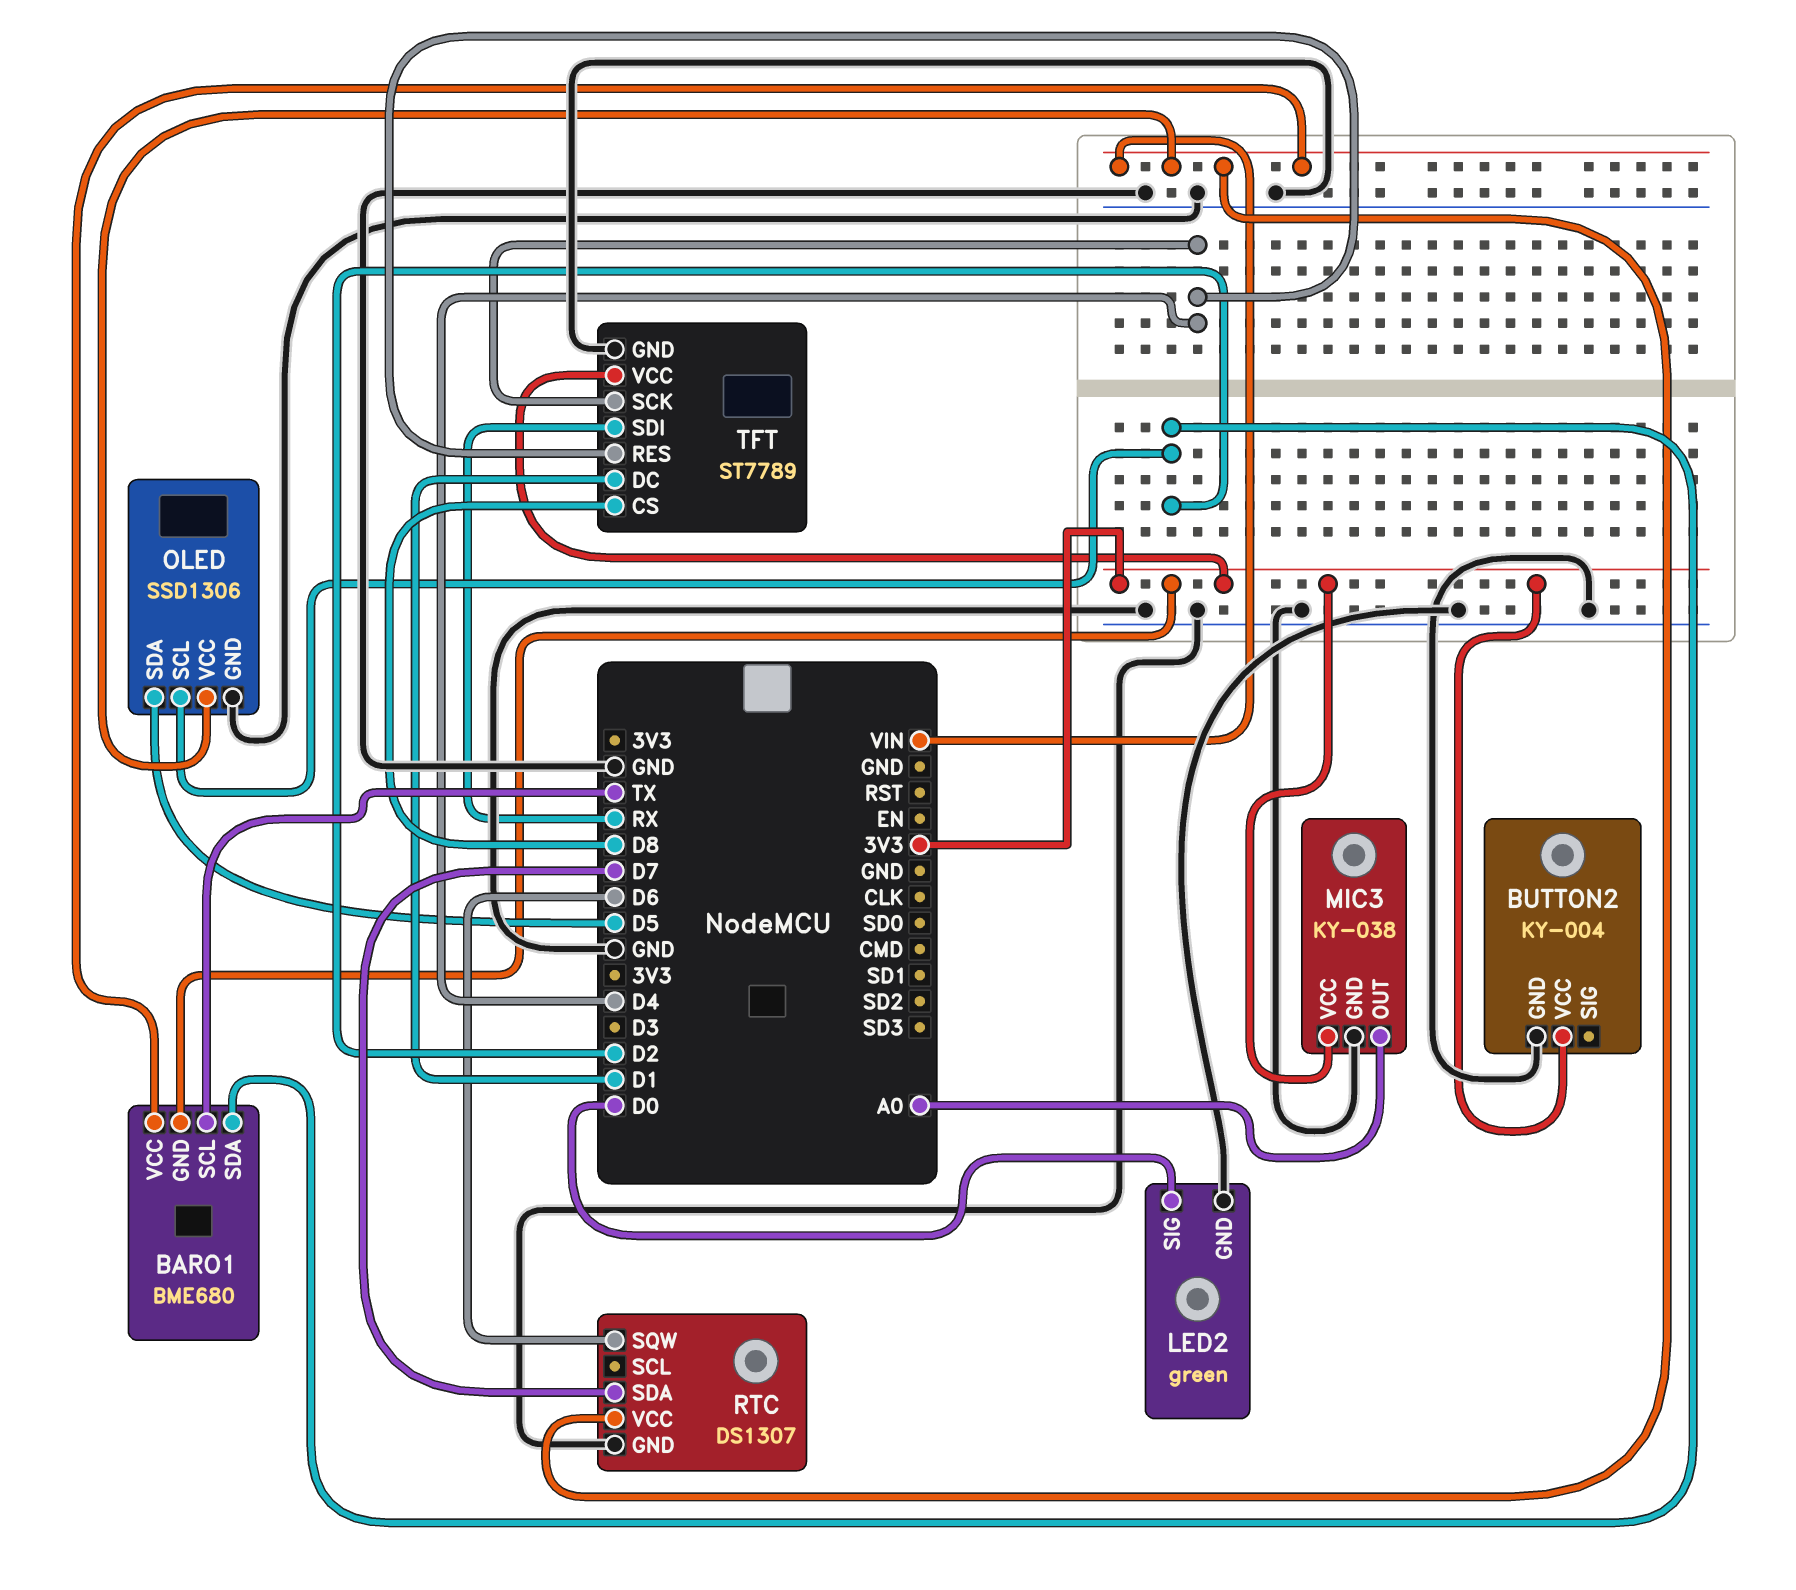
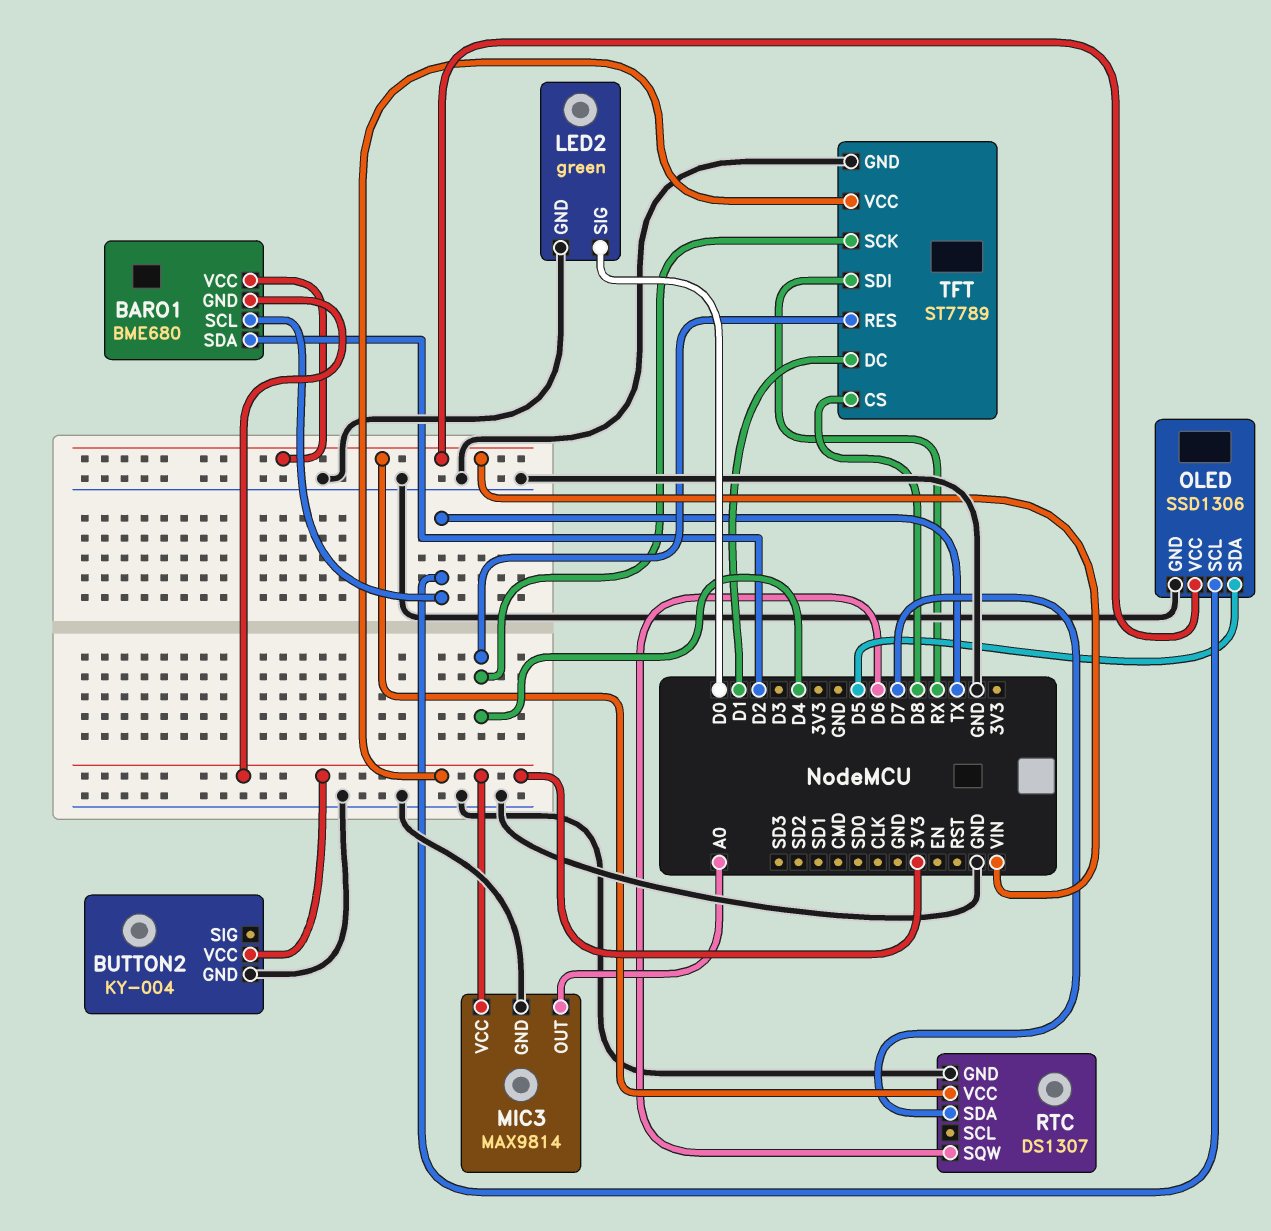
MIC3: KY-038 -> MAX9814
OLED pin SCL: D2 -> TX

